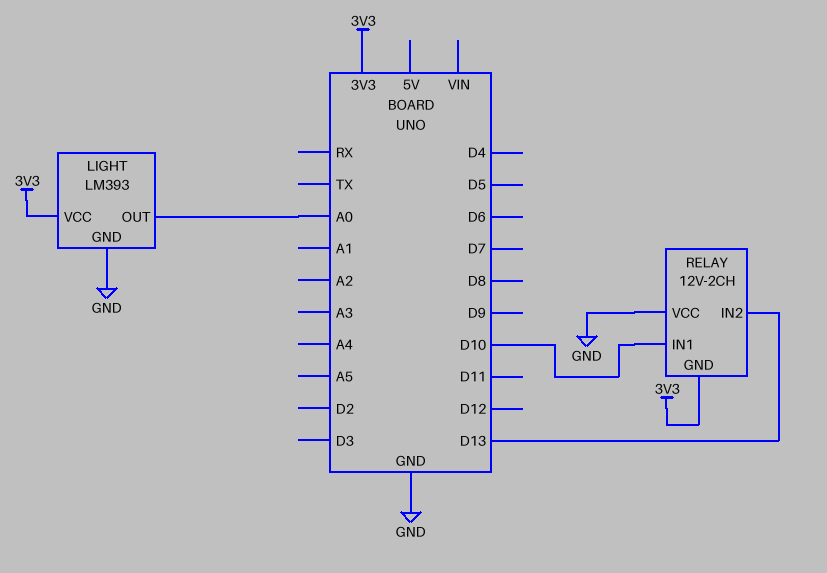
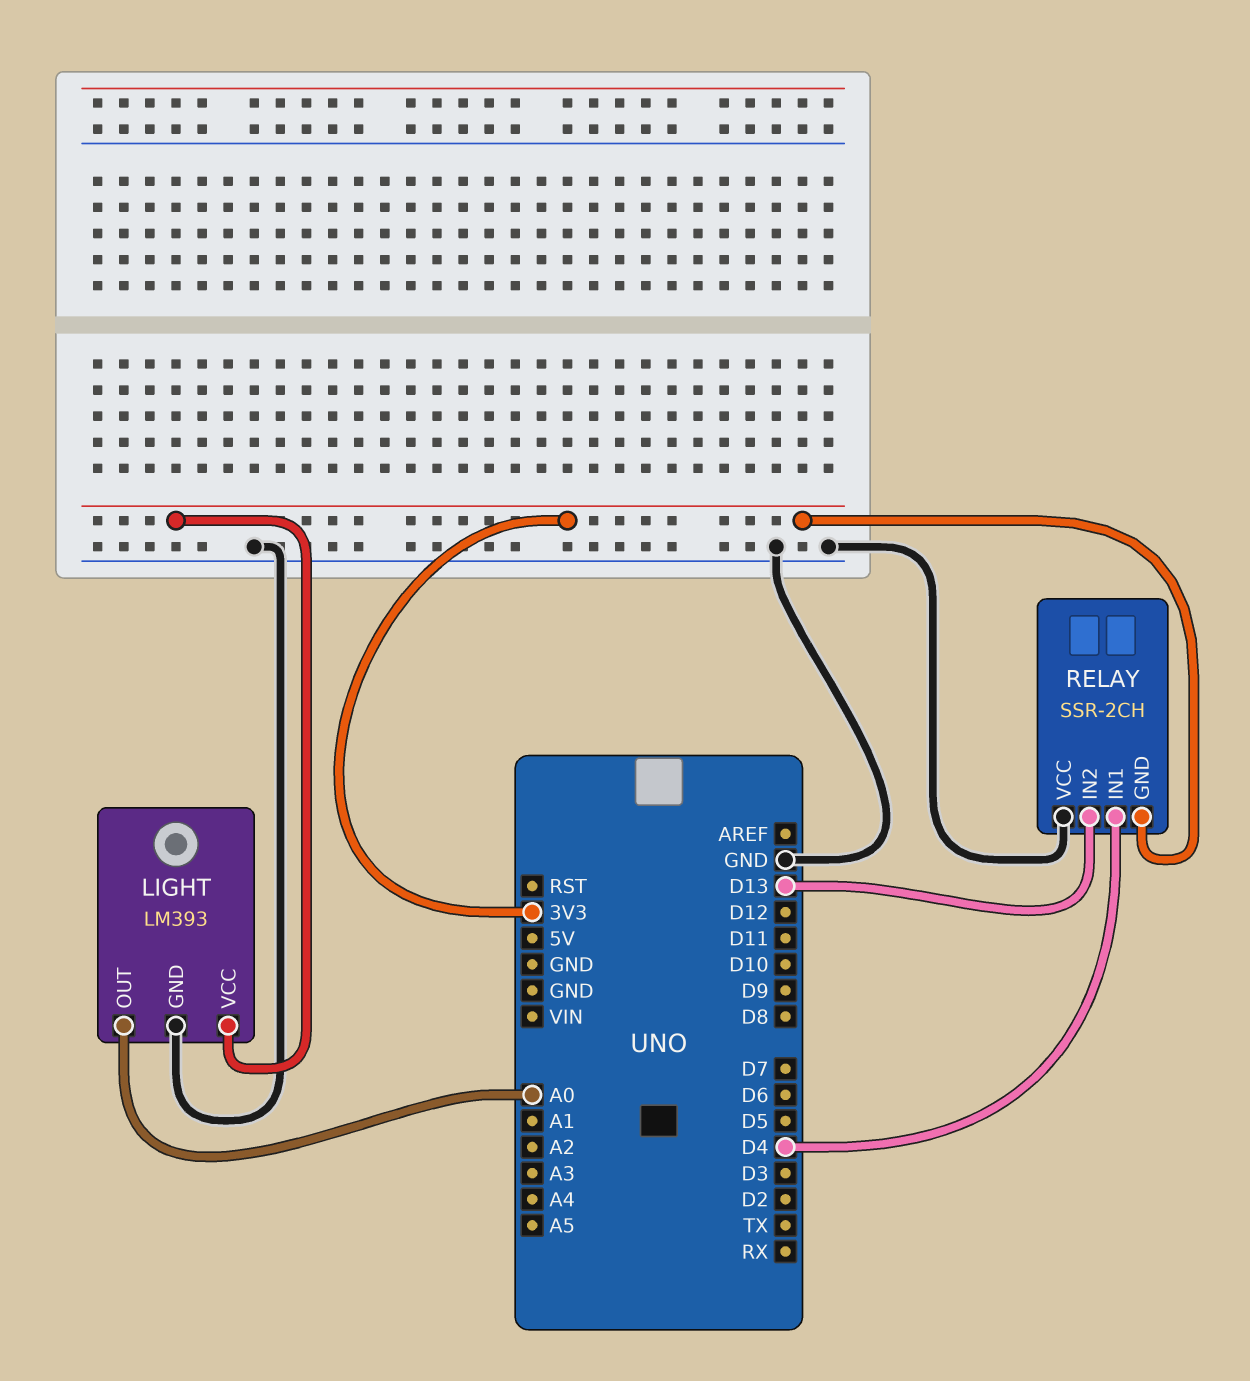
RELAY: 12V-2CH -> SSR-2CH
RELAY pin IN1: D10 -> D4

